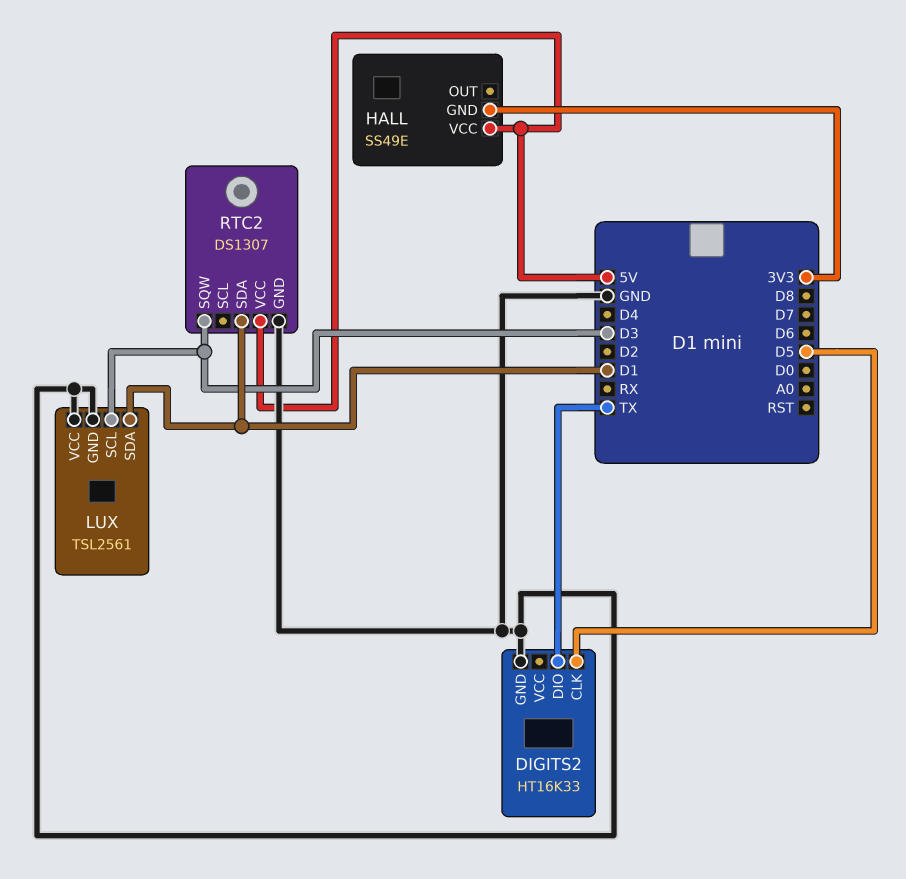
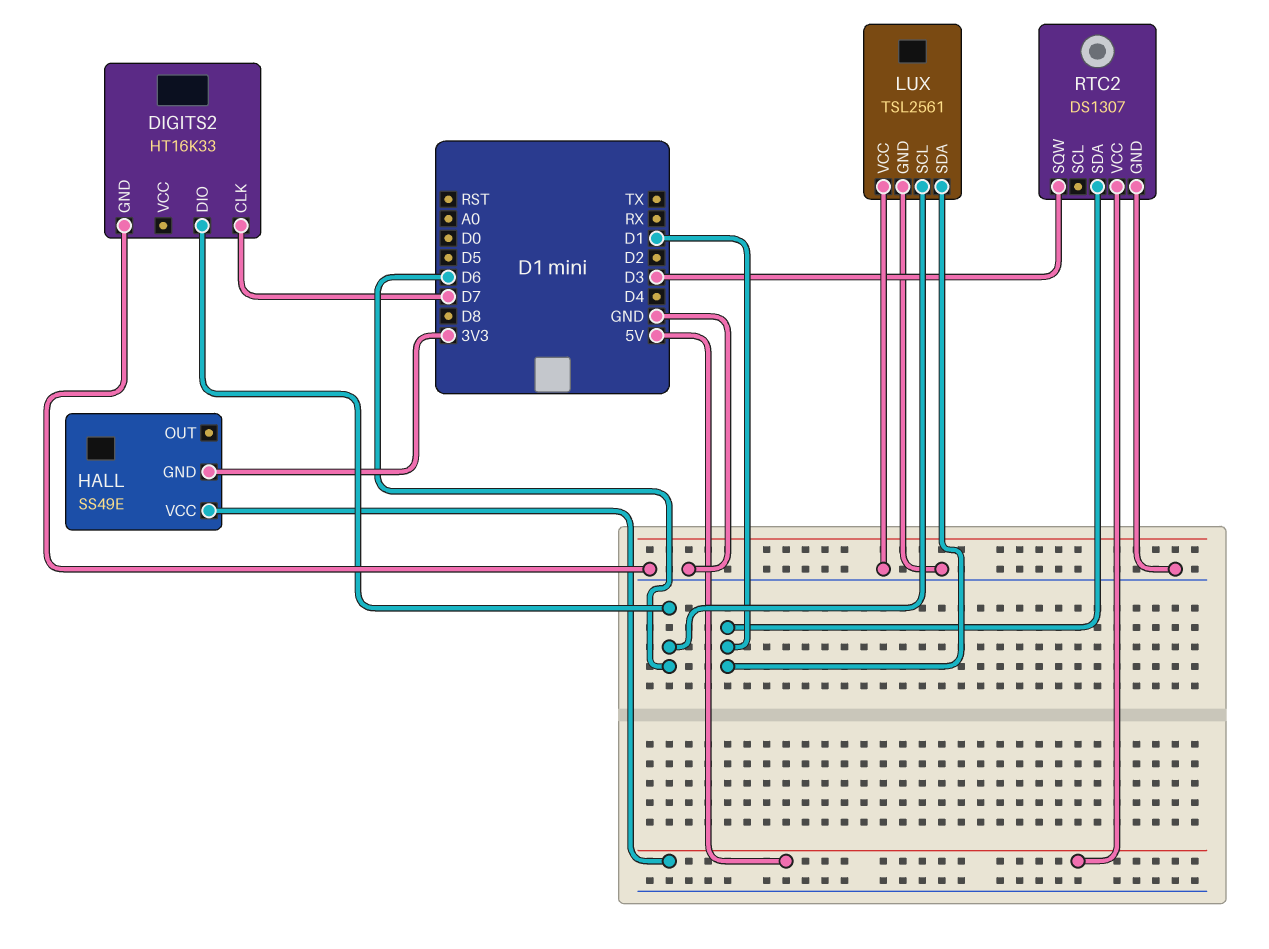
DIGITS2 pin CLK: D5 -> D7
DIGITS2 pin DIO: TX -> D6
LUX pin SCL: D3 -> D6

